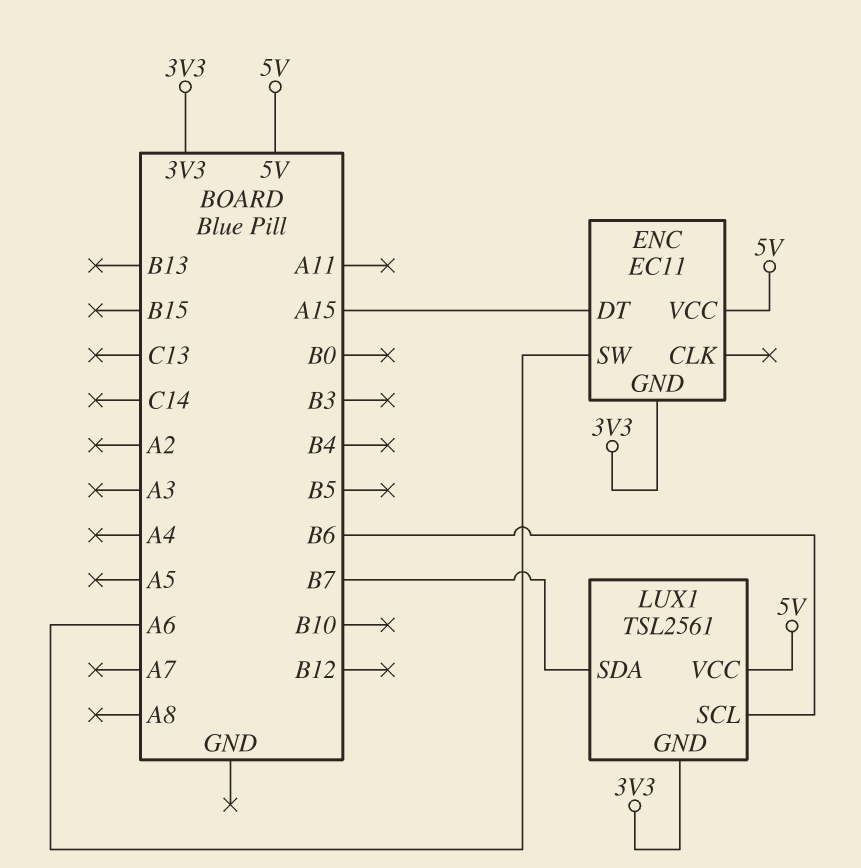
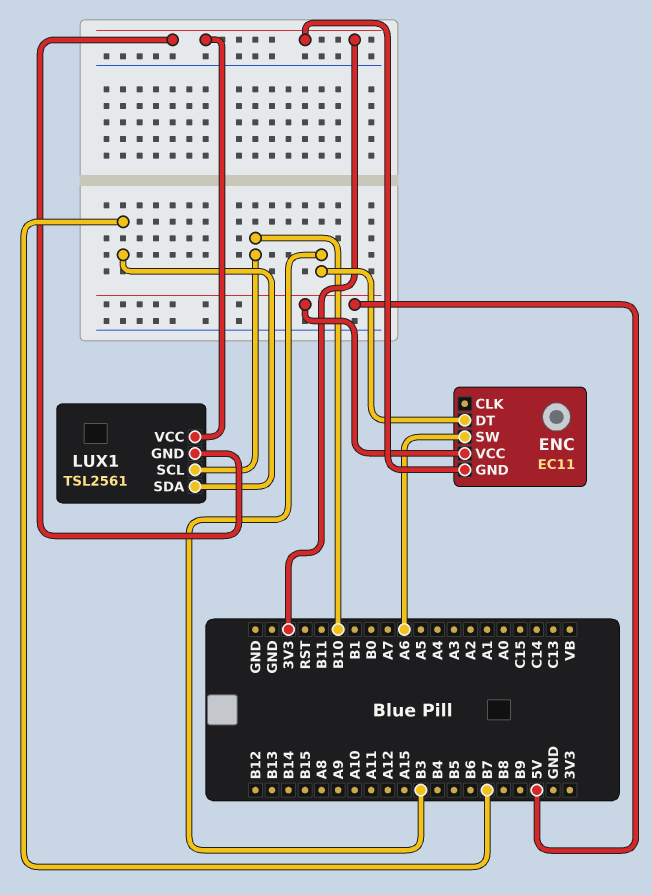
ENC pin DT: A15 -> B3
LUX1 pin SCL: B6 -> B10
LUX1 pin VCC: 5V -> 3V3

